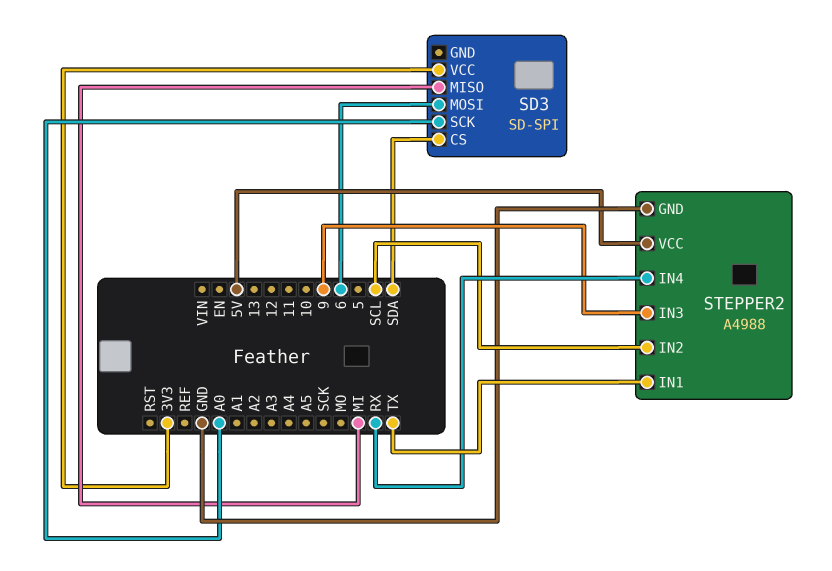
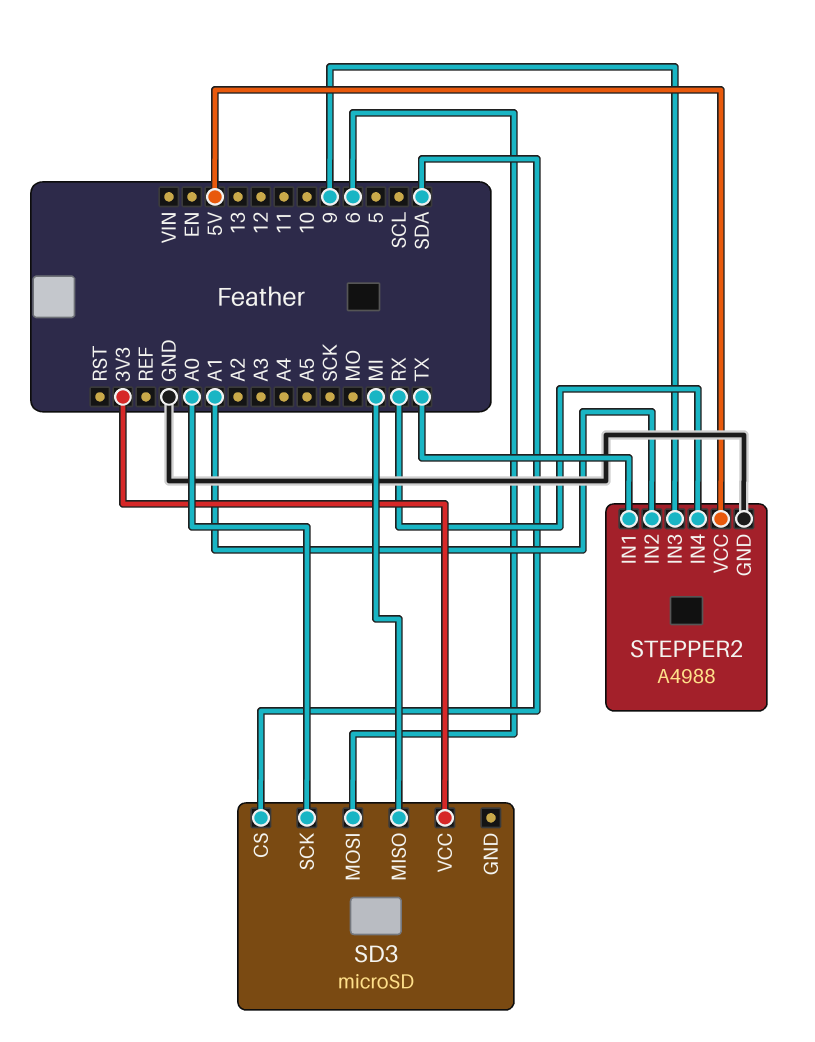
SD3: SD-SPI -> microSD
STEPPER2 pin IN2: SCL -> A1

